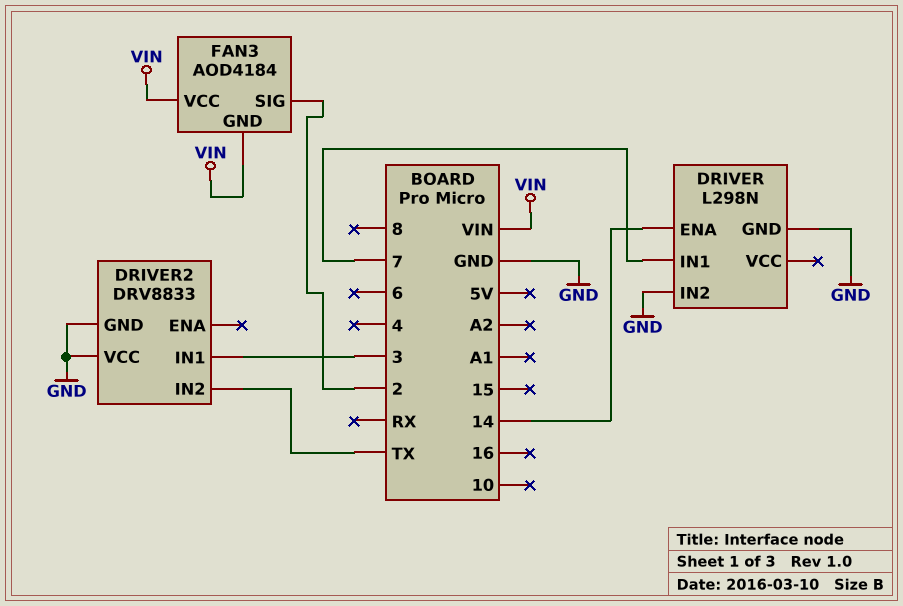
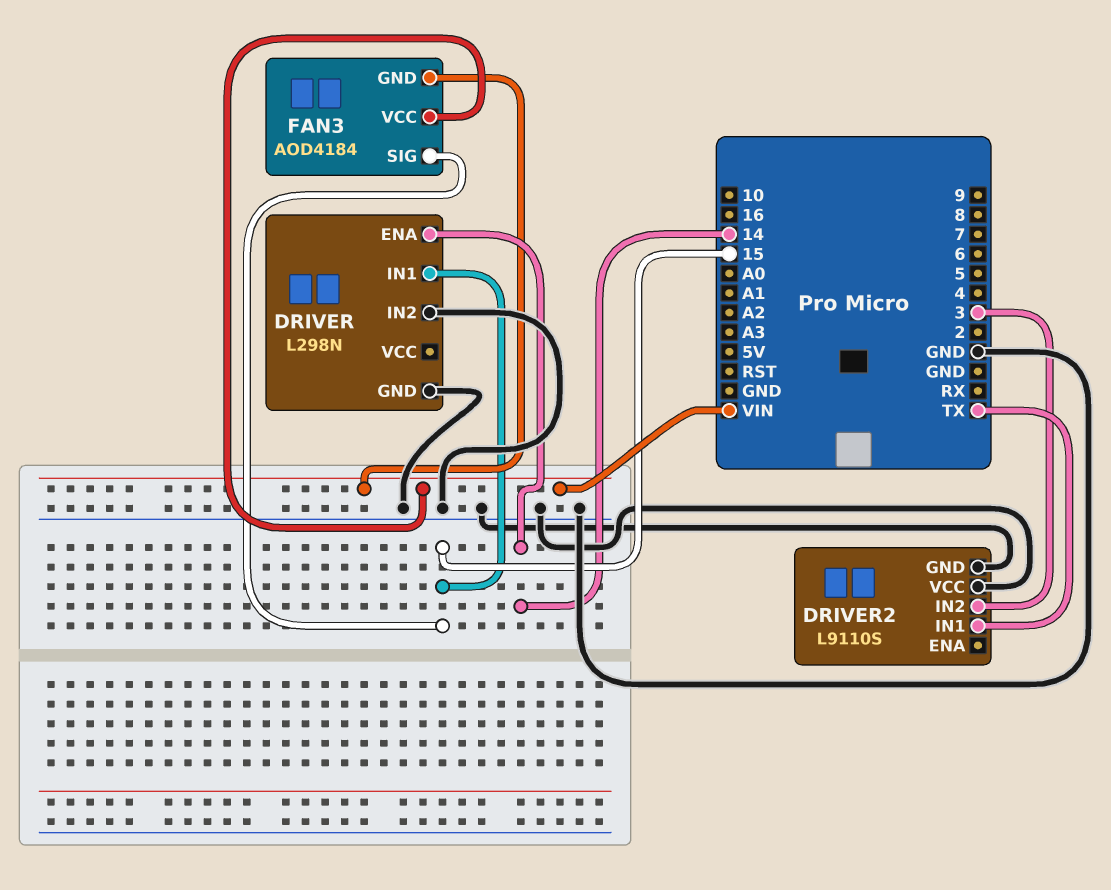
DRIVER pin IN1: 7 -> 15
DRIVER2: DRV8833 -> L9110S
DRIVER2 pin IN1: 3 -> TX
DRIVER2 pin IN2: TX -> 3
FAN3 pin SIG: 2 -> 15

